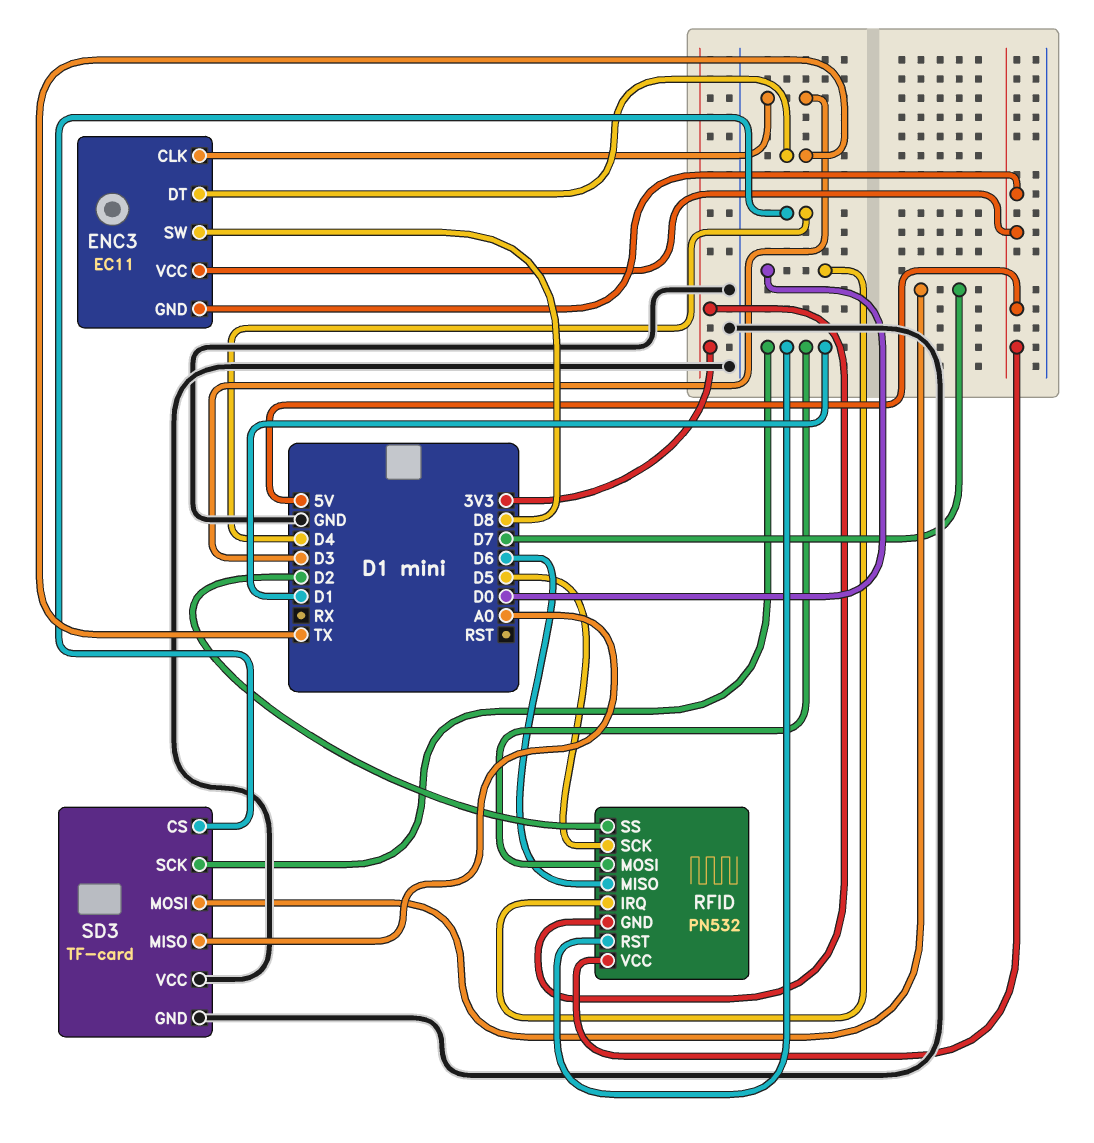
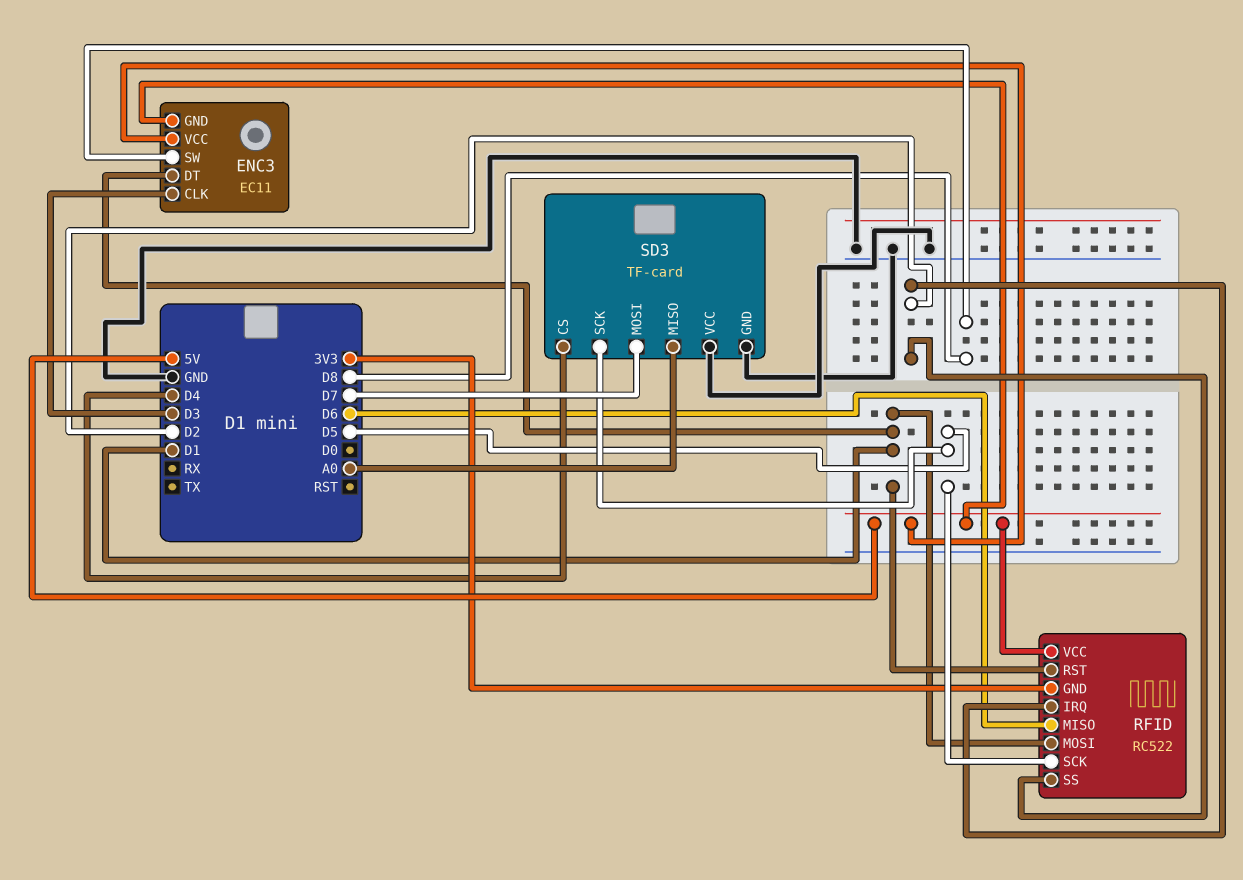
ENC3 pin DT: TX -> D1
RFID: PN532 -> RC522
RFID pin IRQ: D0 -> D2
SD3 pin SCK: D1 -> D5

